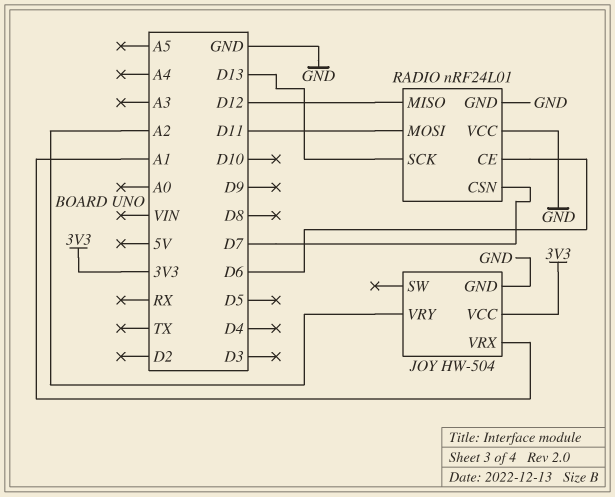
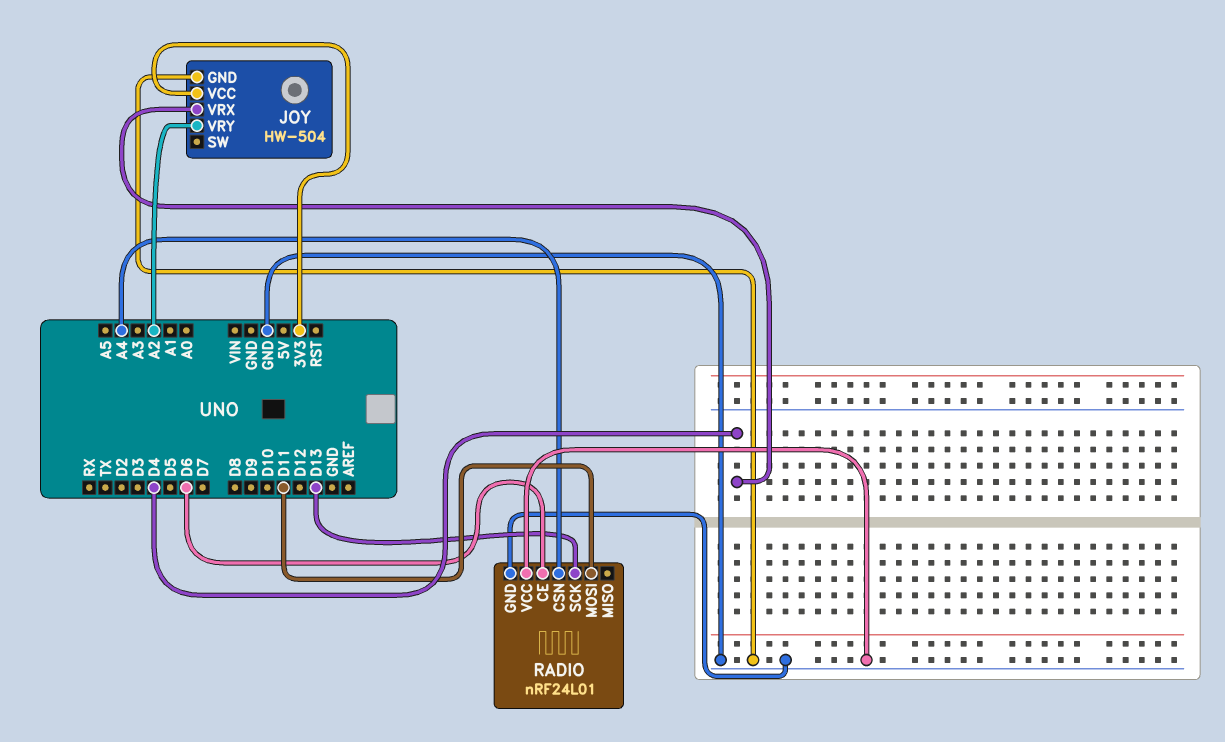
JOY pin VRX: A1 -> D4
RADIO pin CSN: D7 -> A4
RADIO pin MISO: D12 -> none

